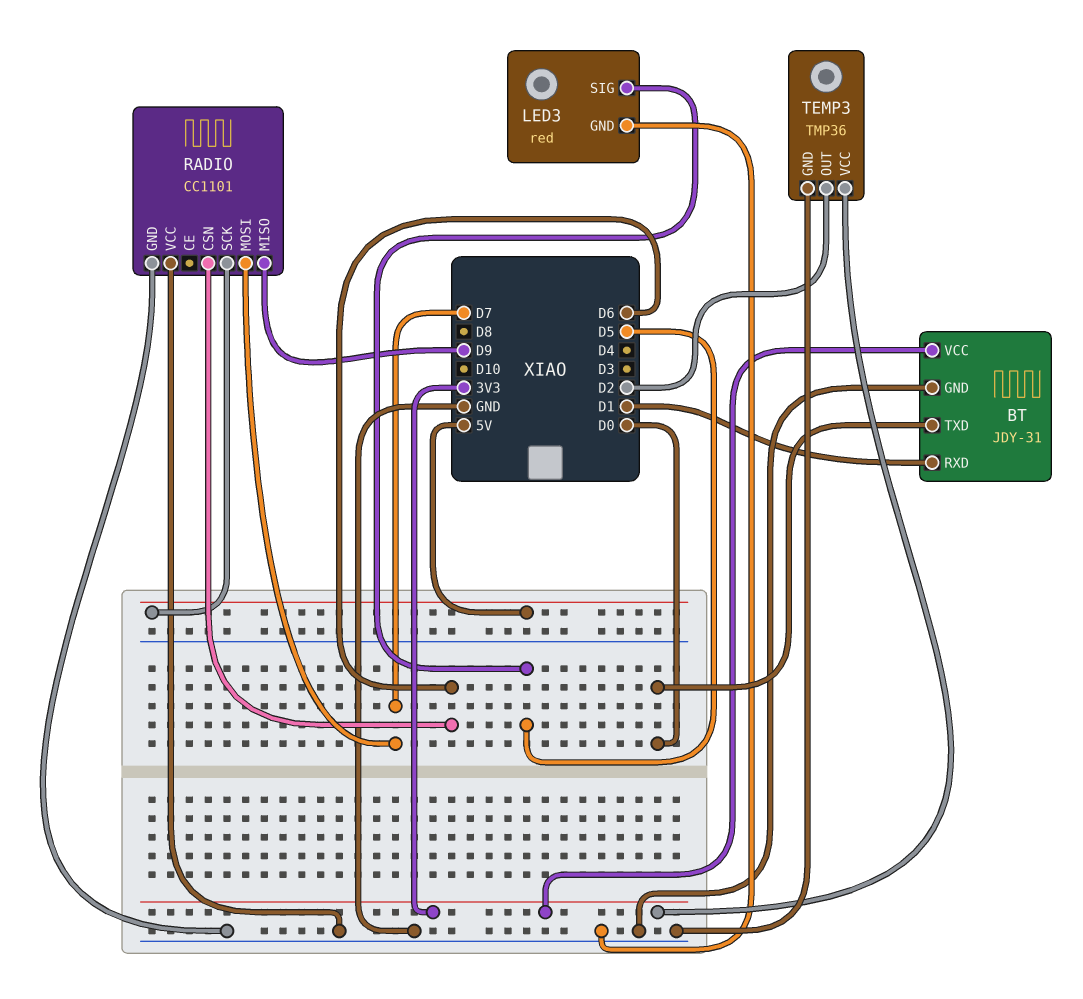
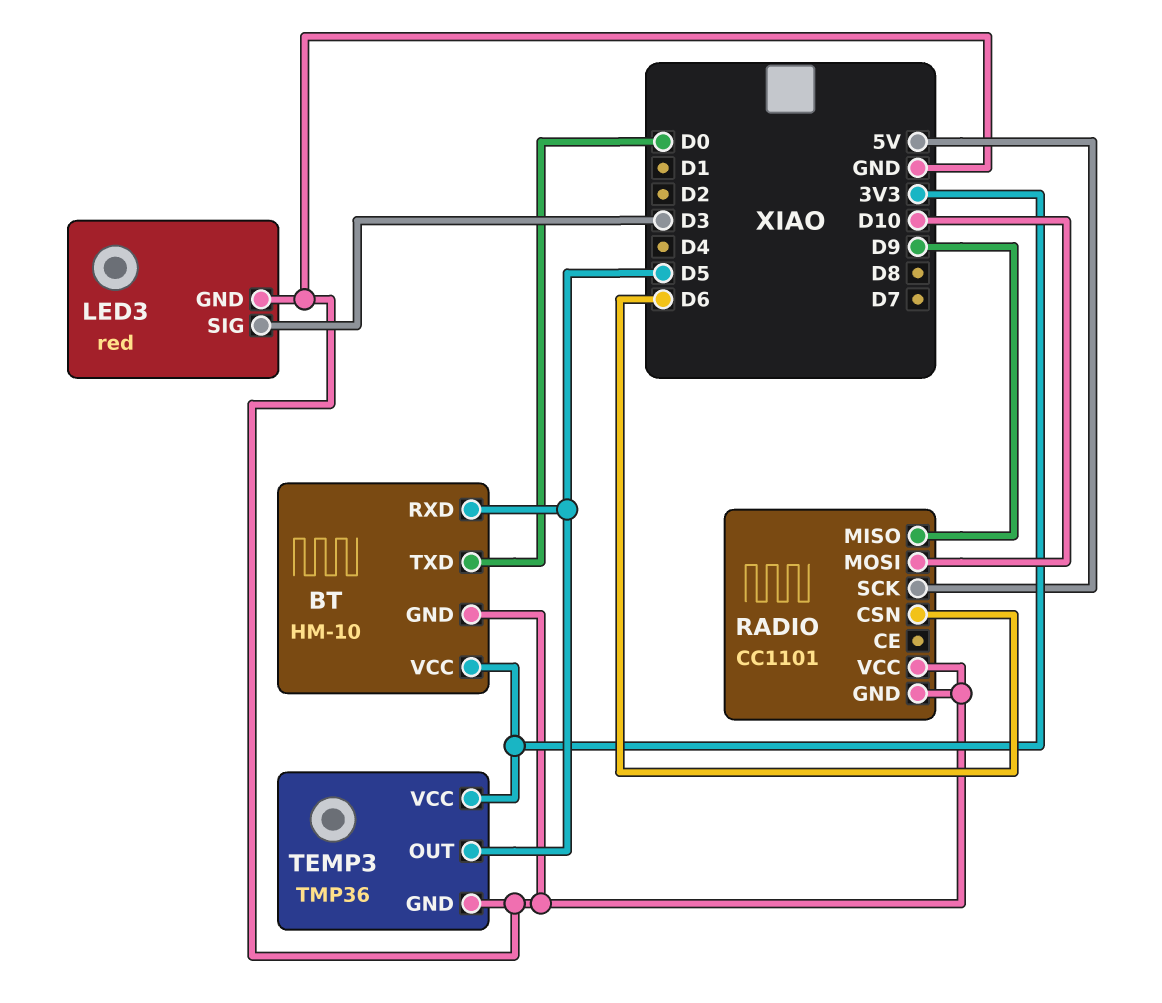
BT: JDY-31 -> HM-10
BT pin RXD: D1 -> D5
LED3 pin SIG: D5 -> D3
RADIO pin MOSI: D7 -> D10
TEMP3 pin OUT: D2 -> D5

